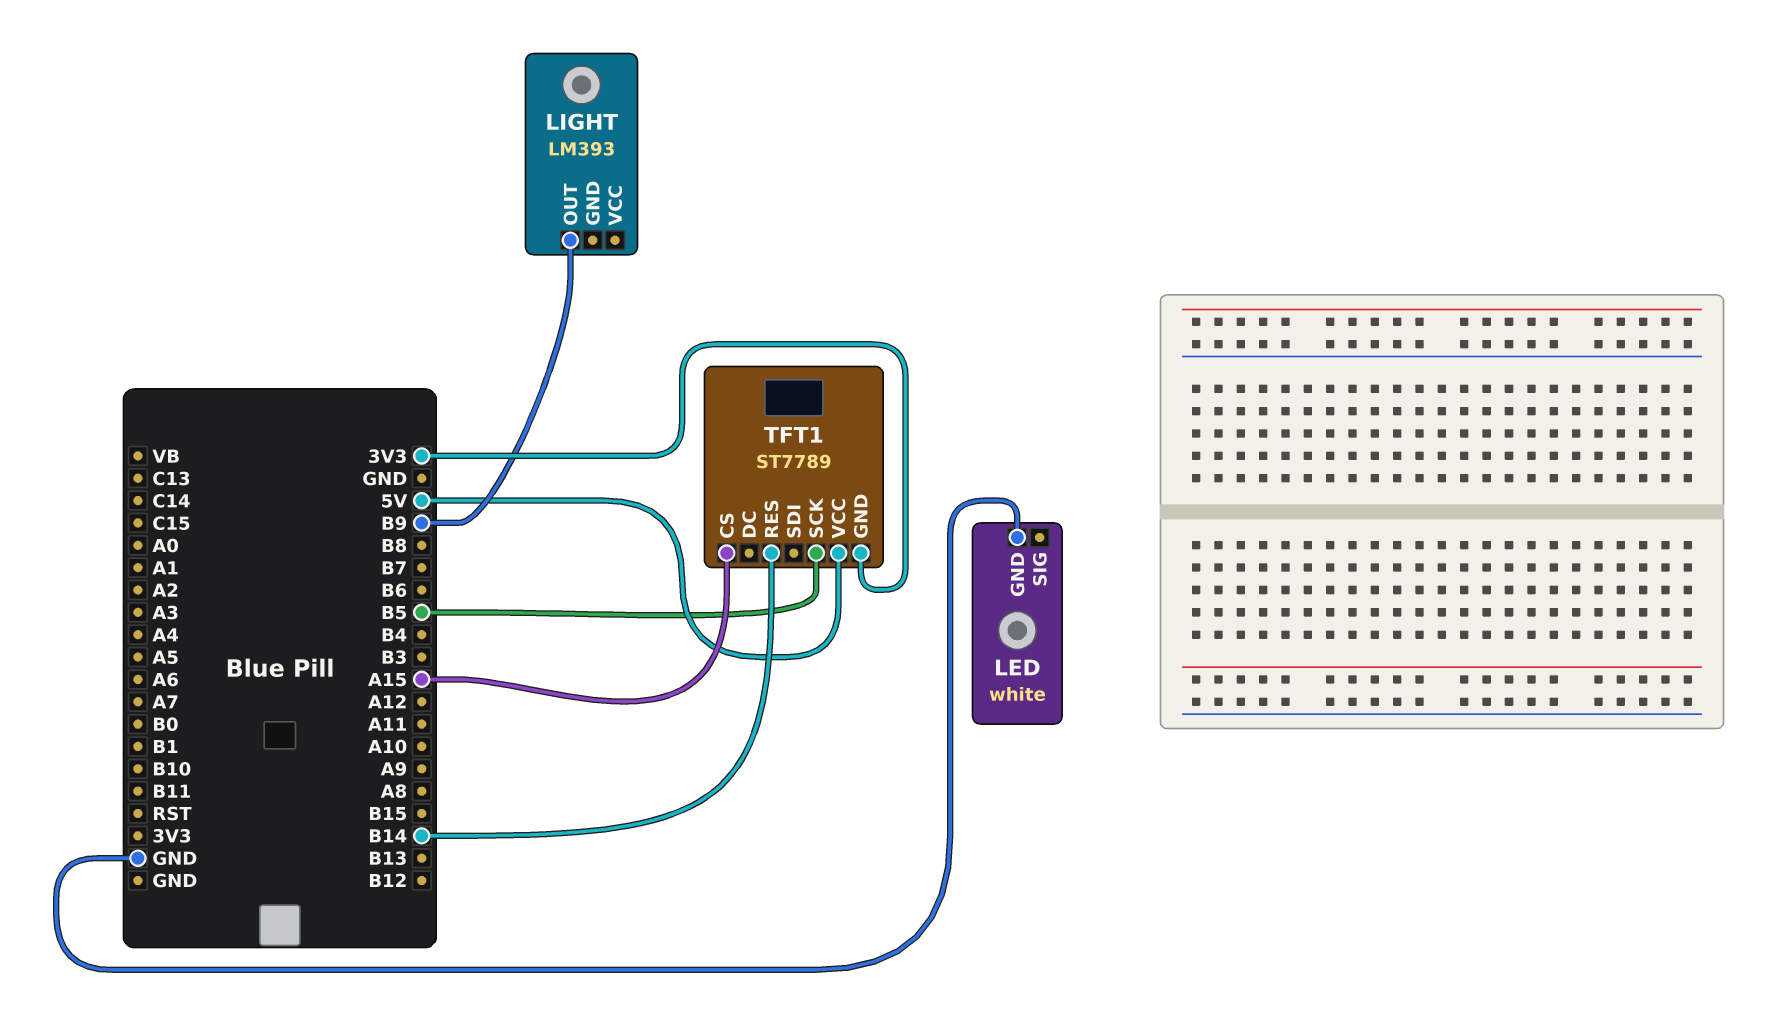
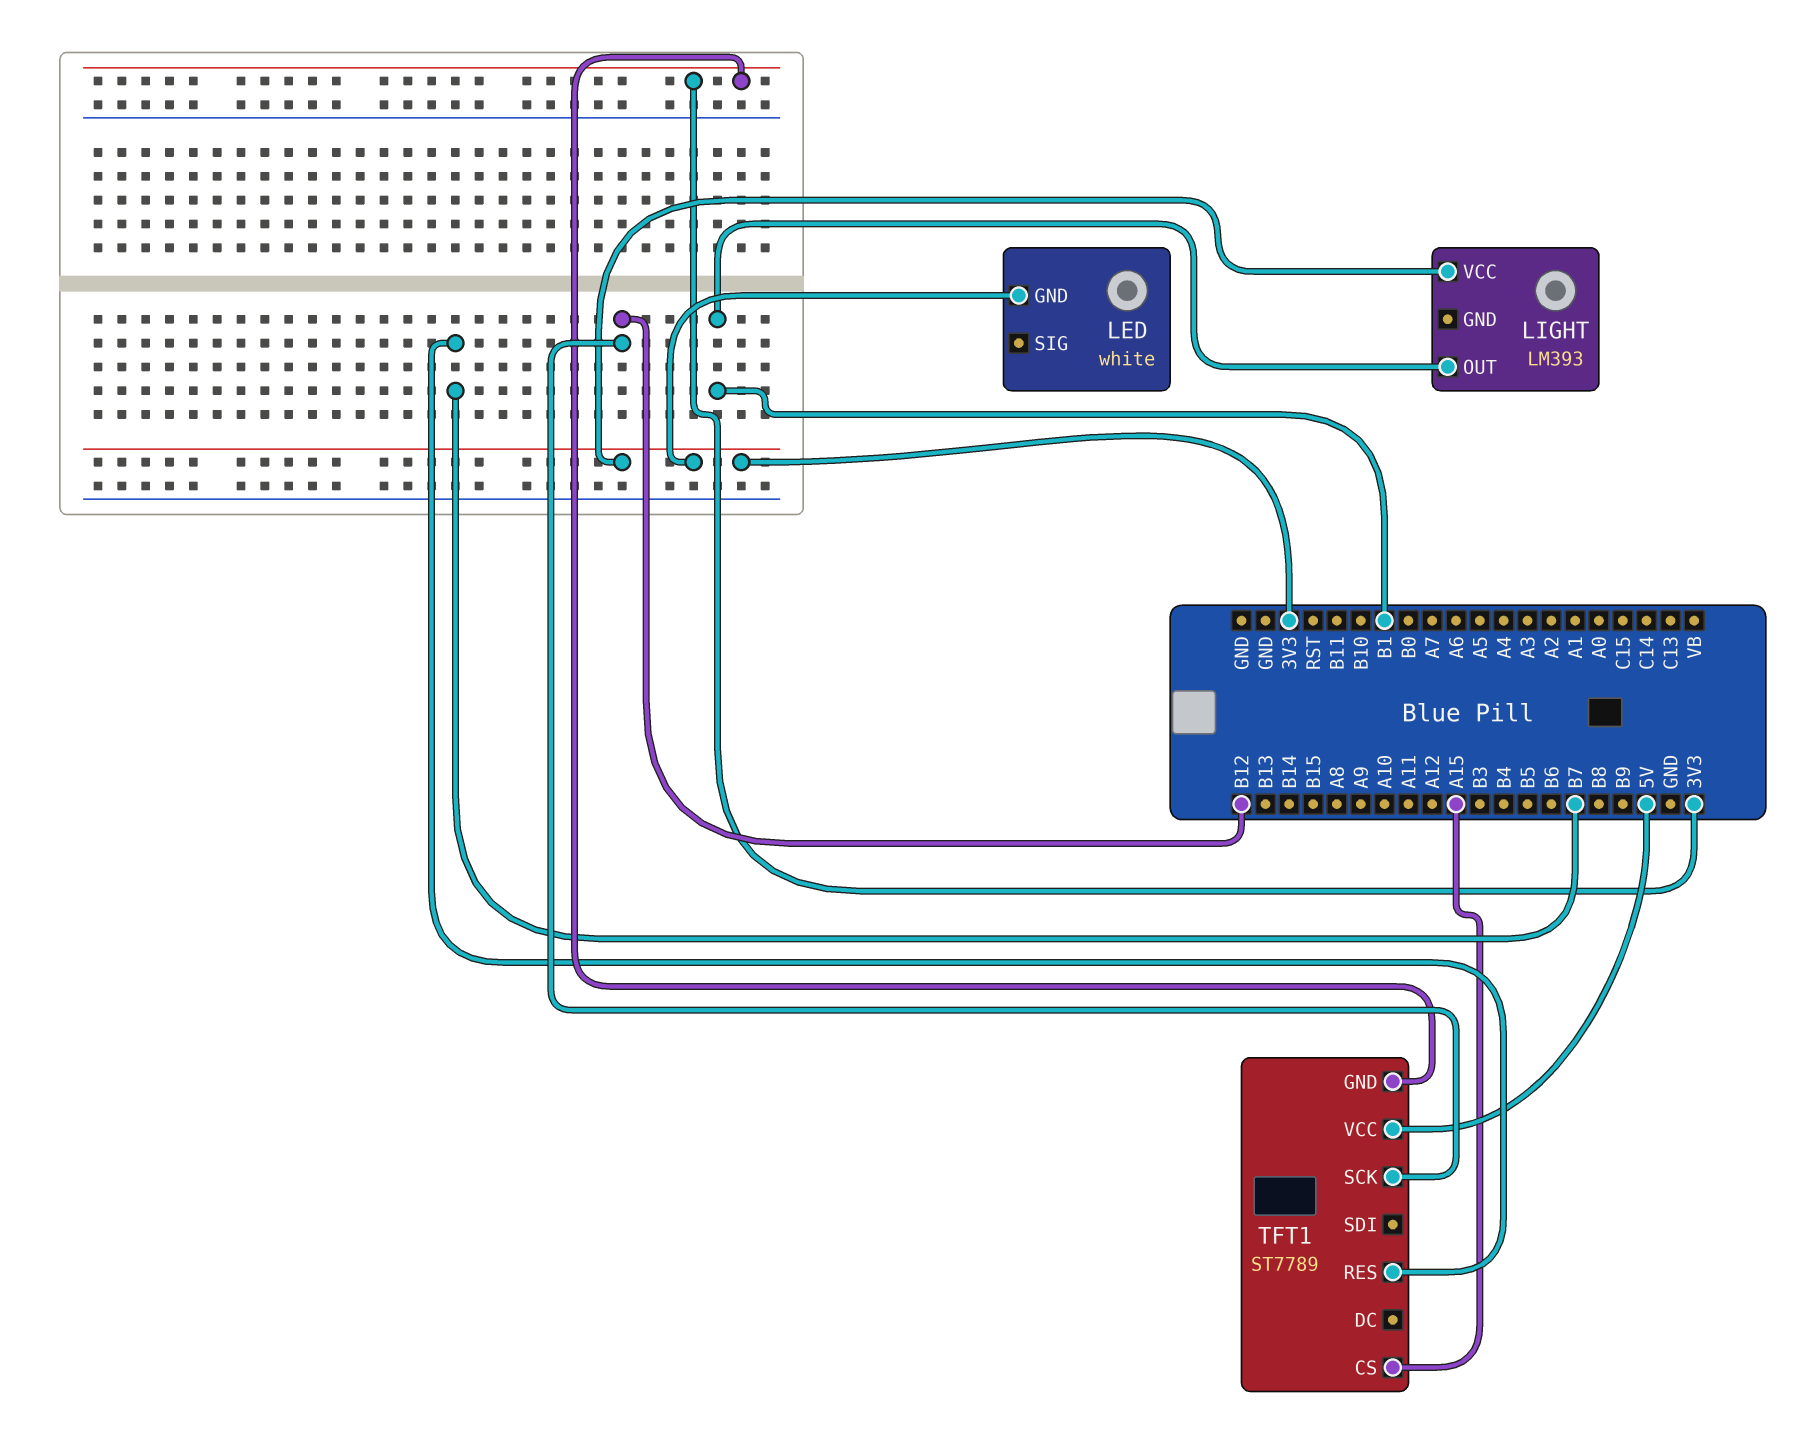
LED pin GND: GND -> 3V3
LIGHT pin OUT: B9 -> B1
LIGHT pin VCC: none -> 3V3
TFT1 pin RES: B14 -> B7
TFT1 pin SCK: B5 -> B12

